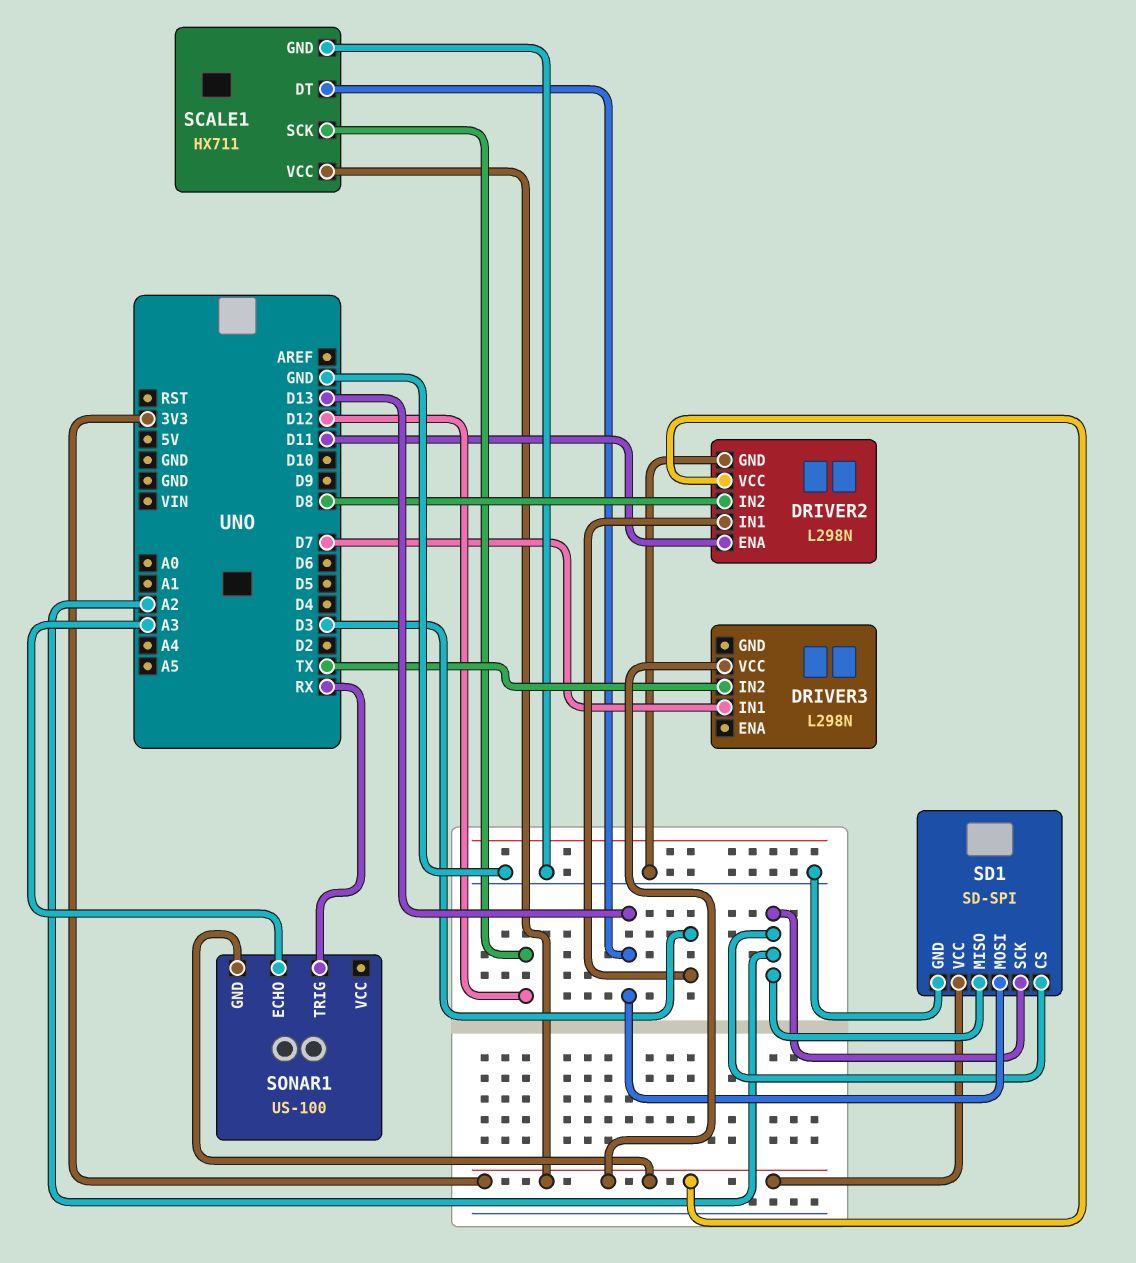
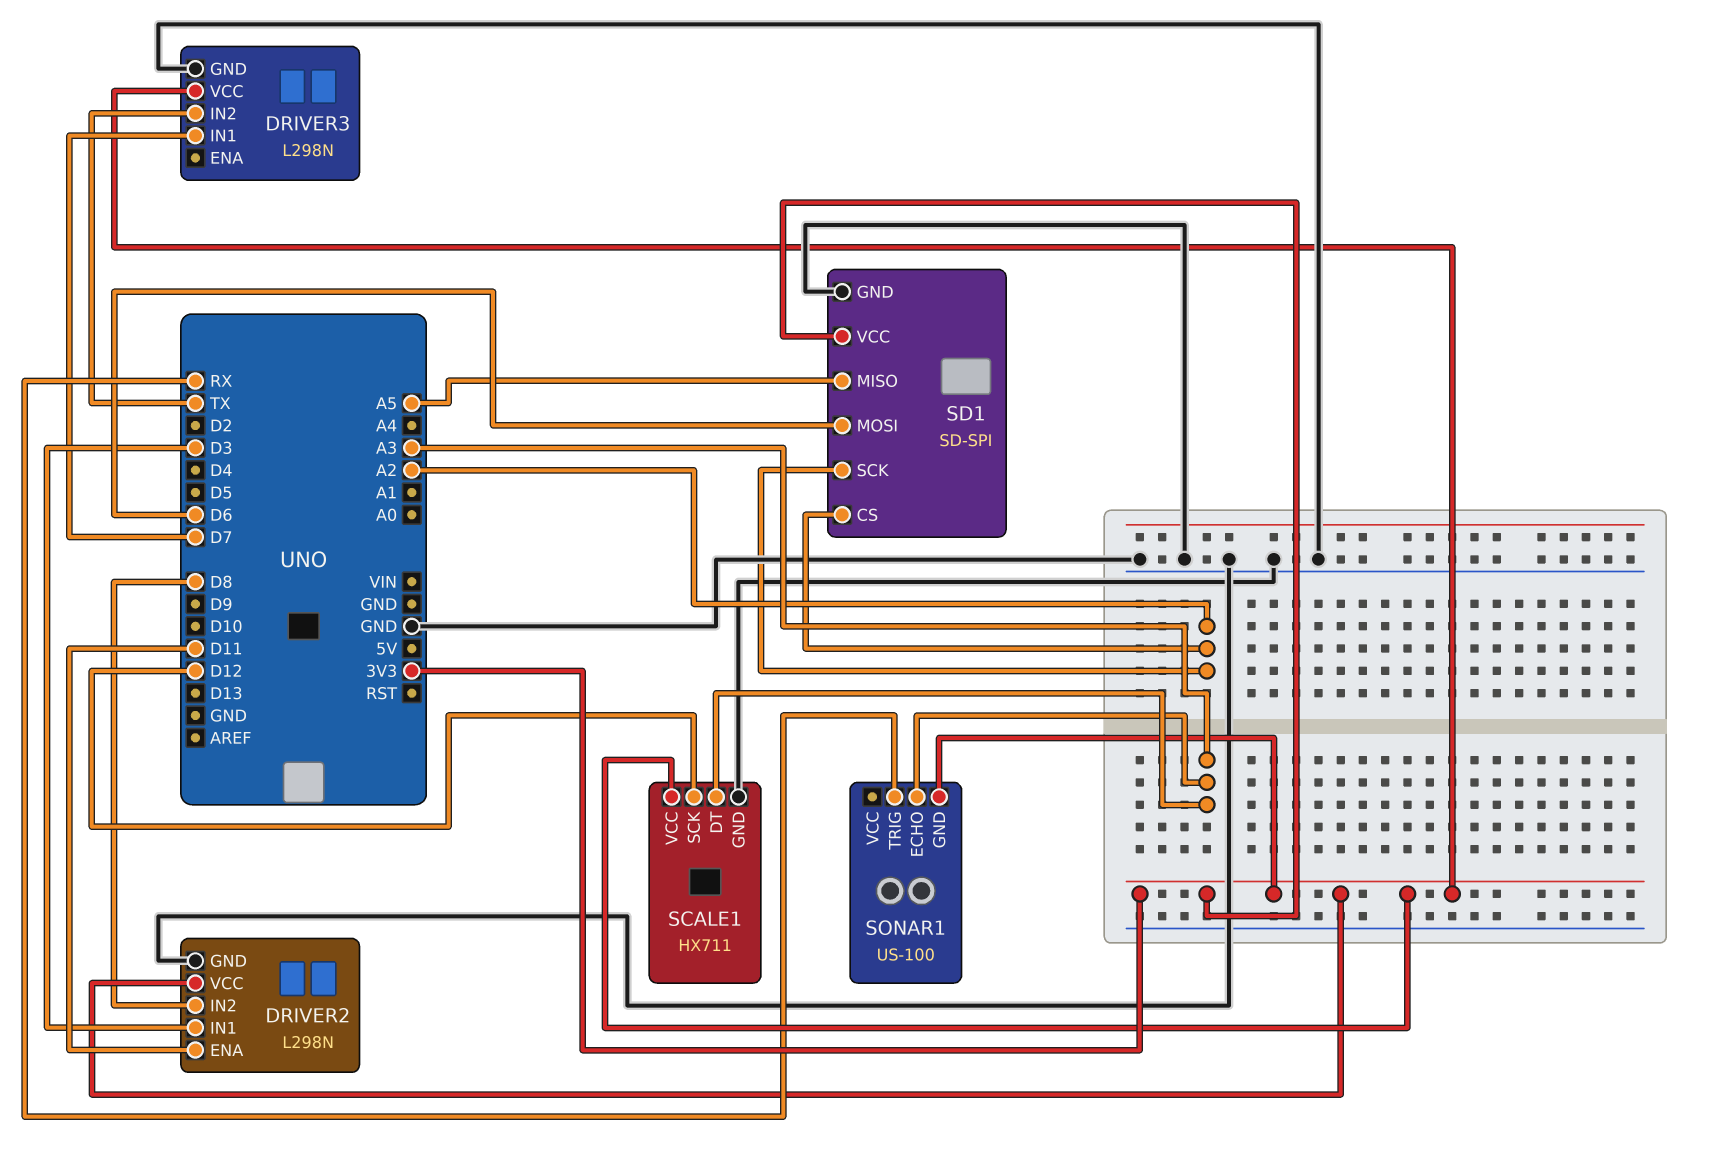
DRIVER3 pin GND: none -> GND
SCALE1 pin DT: D13 -> A3
SD1 pin MISO: A2 -> A5
SD1 pin MOSI: D13 -> D6

